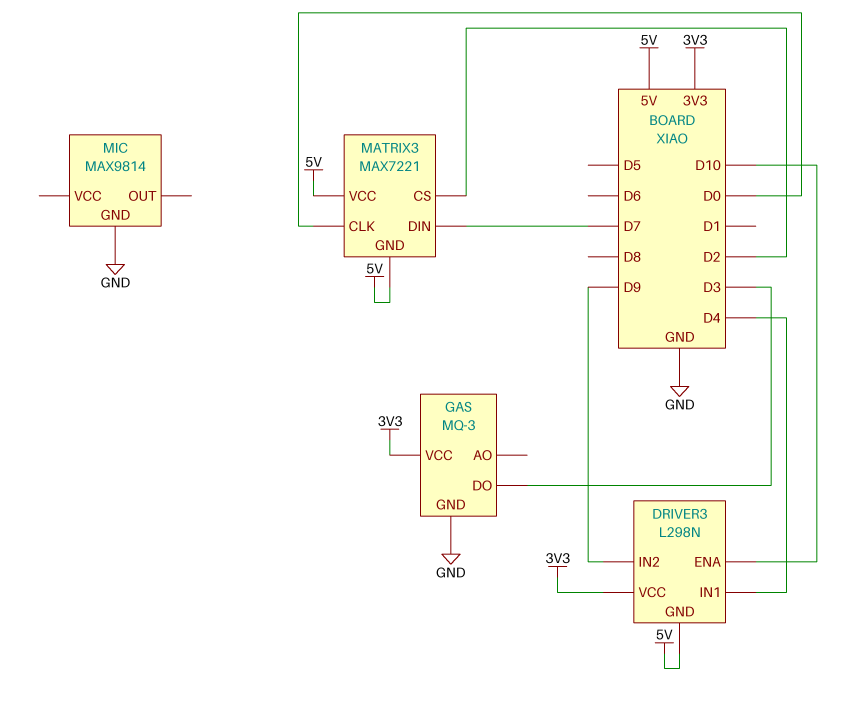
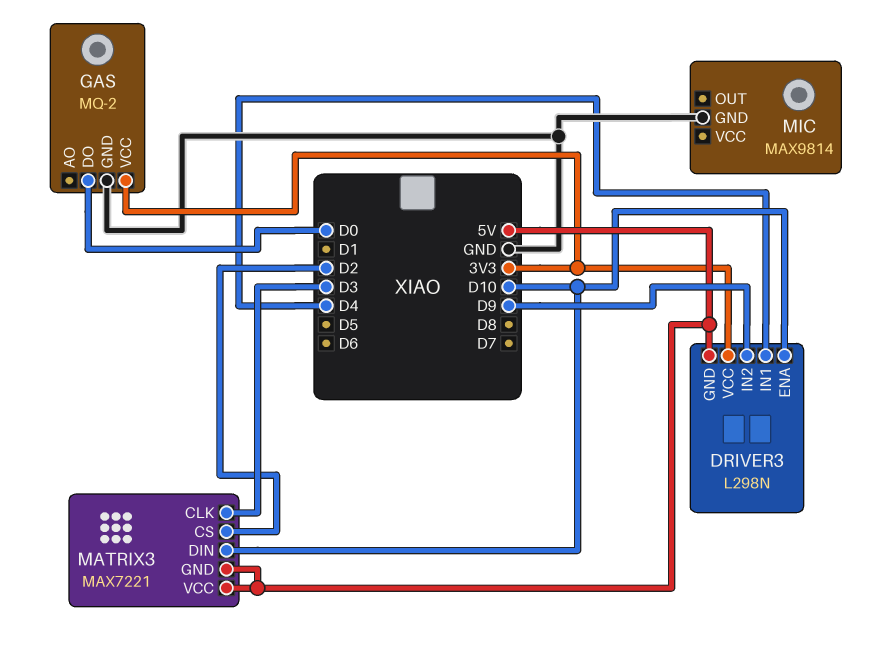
GAS: MQ-3 -> MQ-2
GAS pin DO: D3 -> D0
MATRIX3 pin CLK: D0 -> D3
MATRIX3 pin DIN: D7 -> D10

